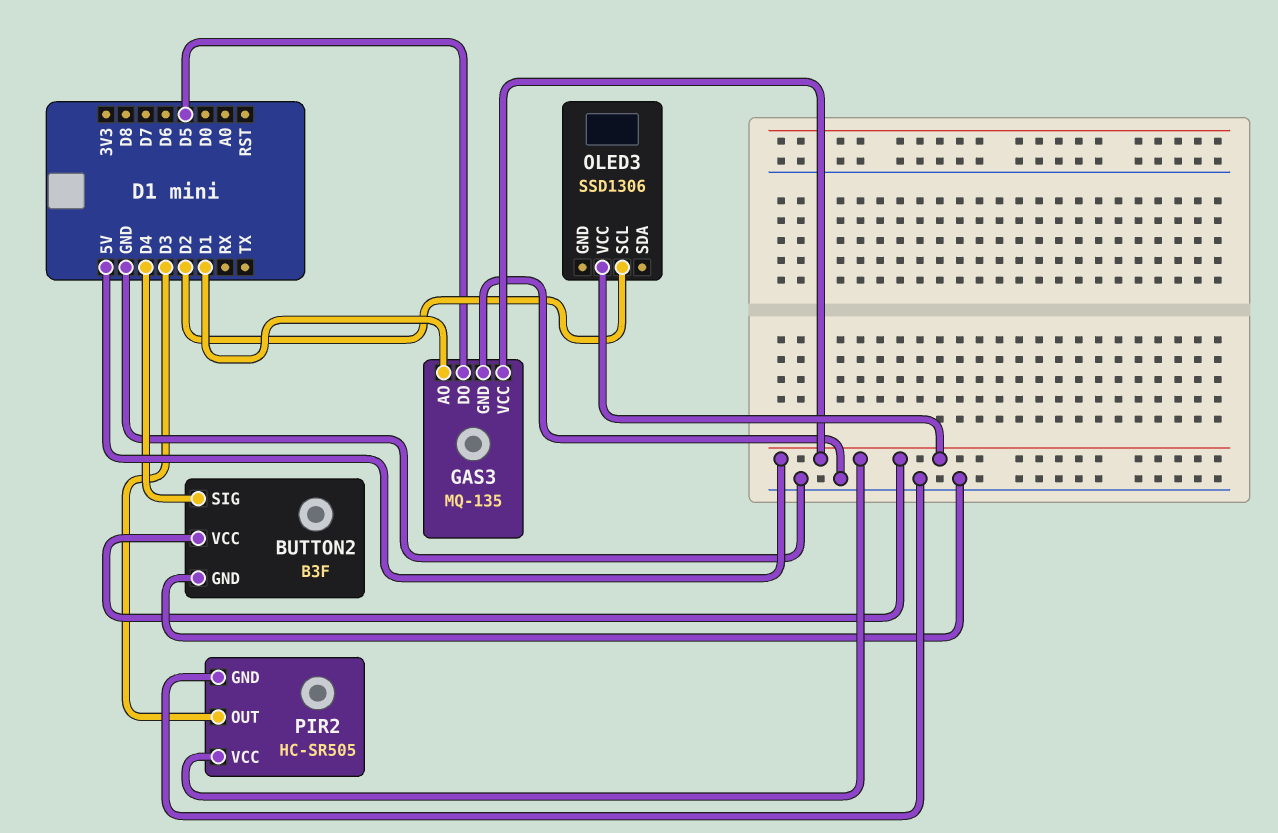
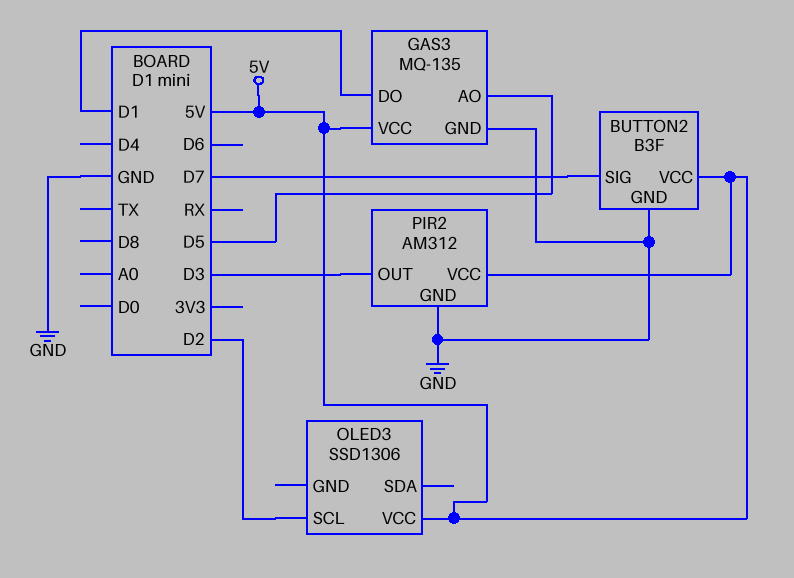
BUTTON2 pin SIG: D4 -> D7
GAS3 pin AO: D1 -> D5
GAS3 pin DO: D5 -> D1
PIR2: HC-SR505 -> AM312

